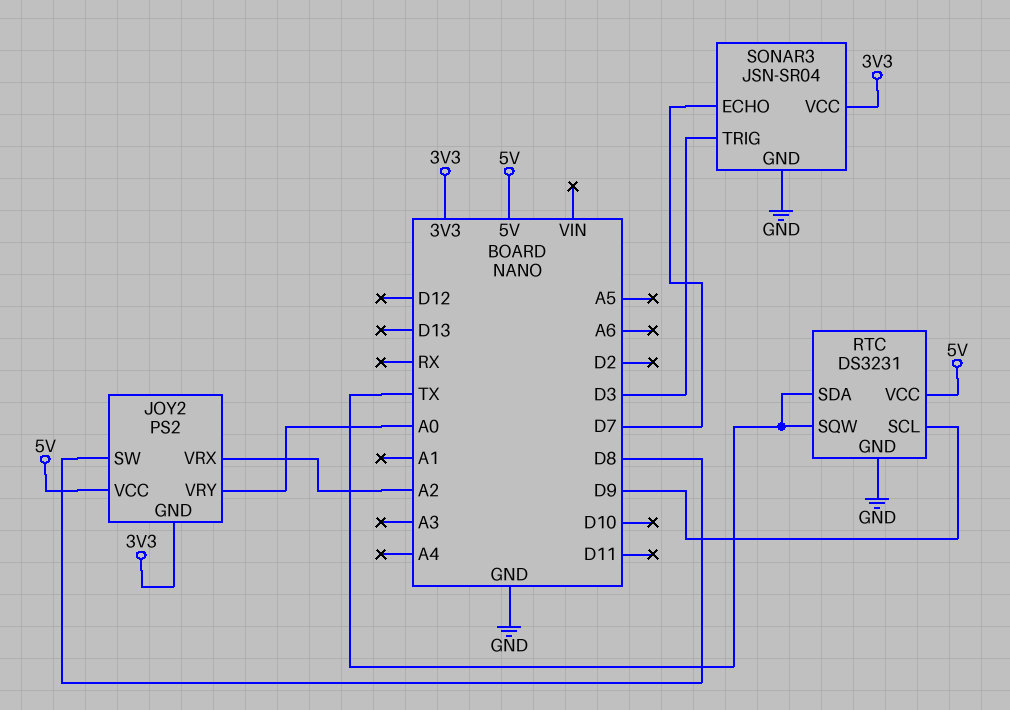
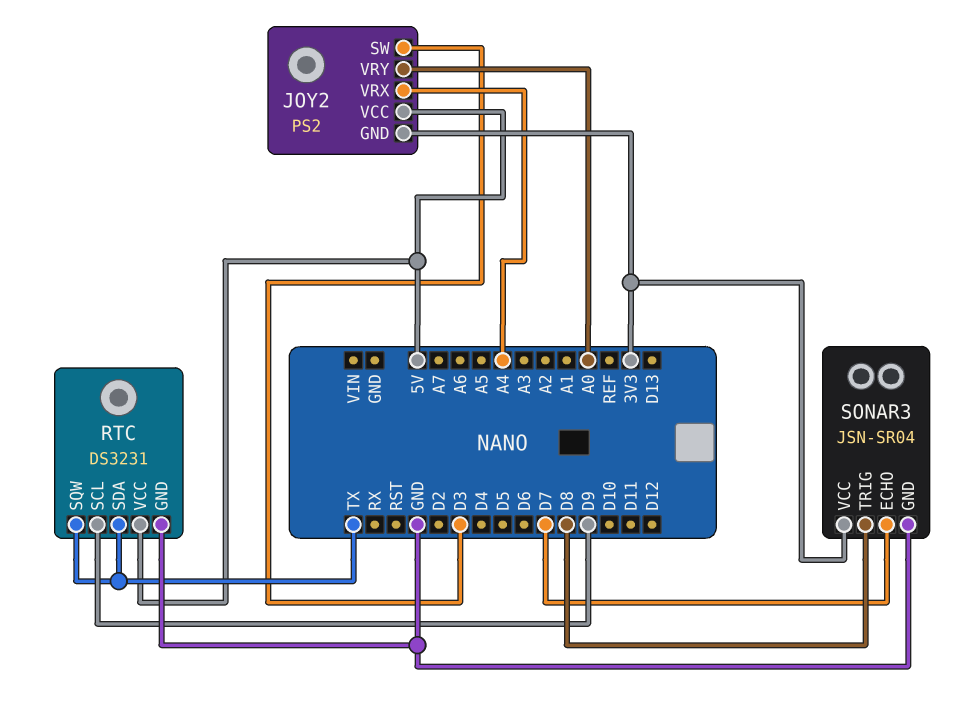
JOY2 pin SW: D8 -> D3
JOY2 pin VRX: A2 -> A4
SONAR3 pin TRIG: D3 -> D8

